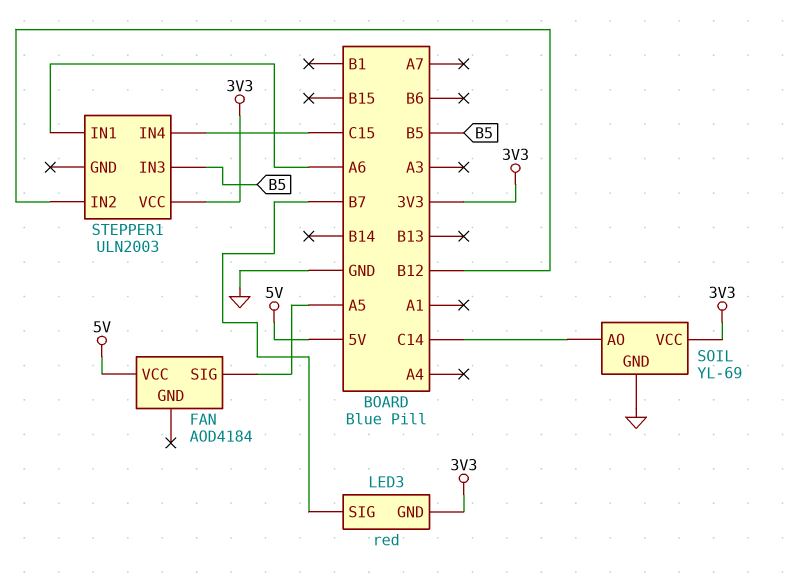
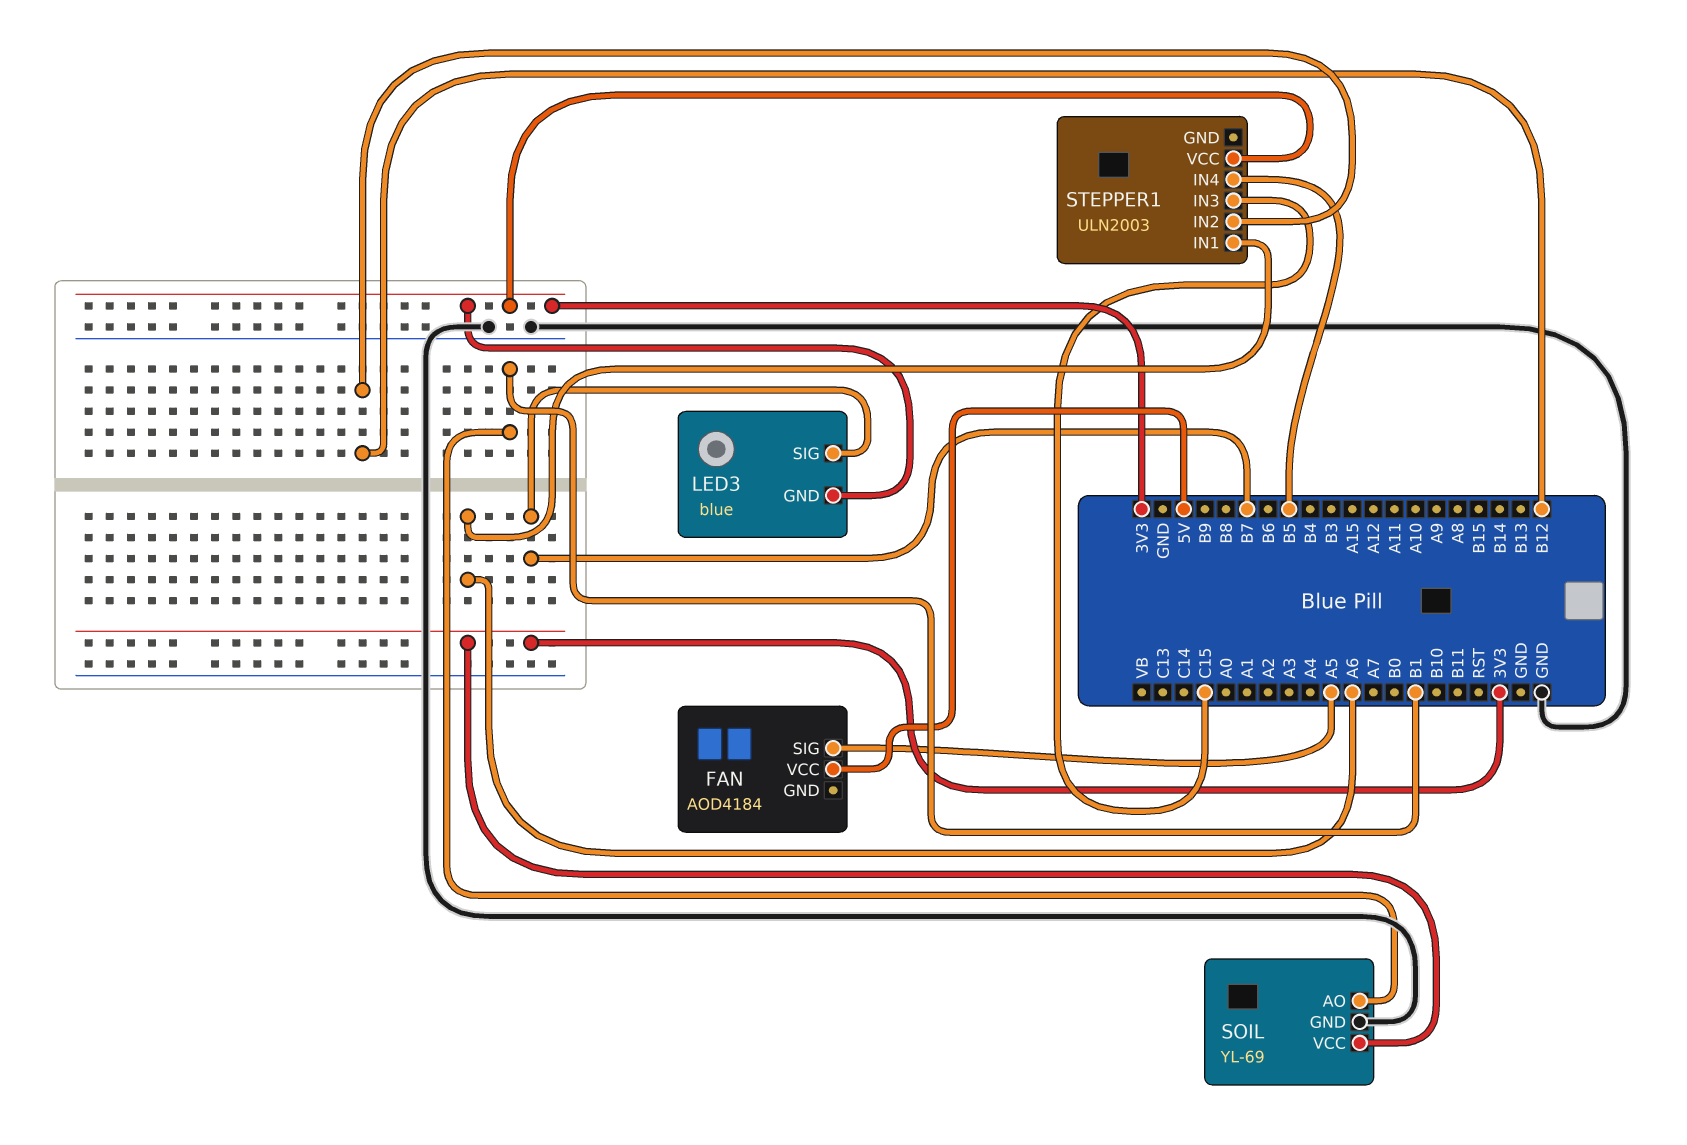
LED3: red -> blue
SOIL pin AO: C14 -> B1
STEPPER1 pin IN3: B5 -> C15
STEPPER1 pin IN4: C15 -> B5

